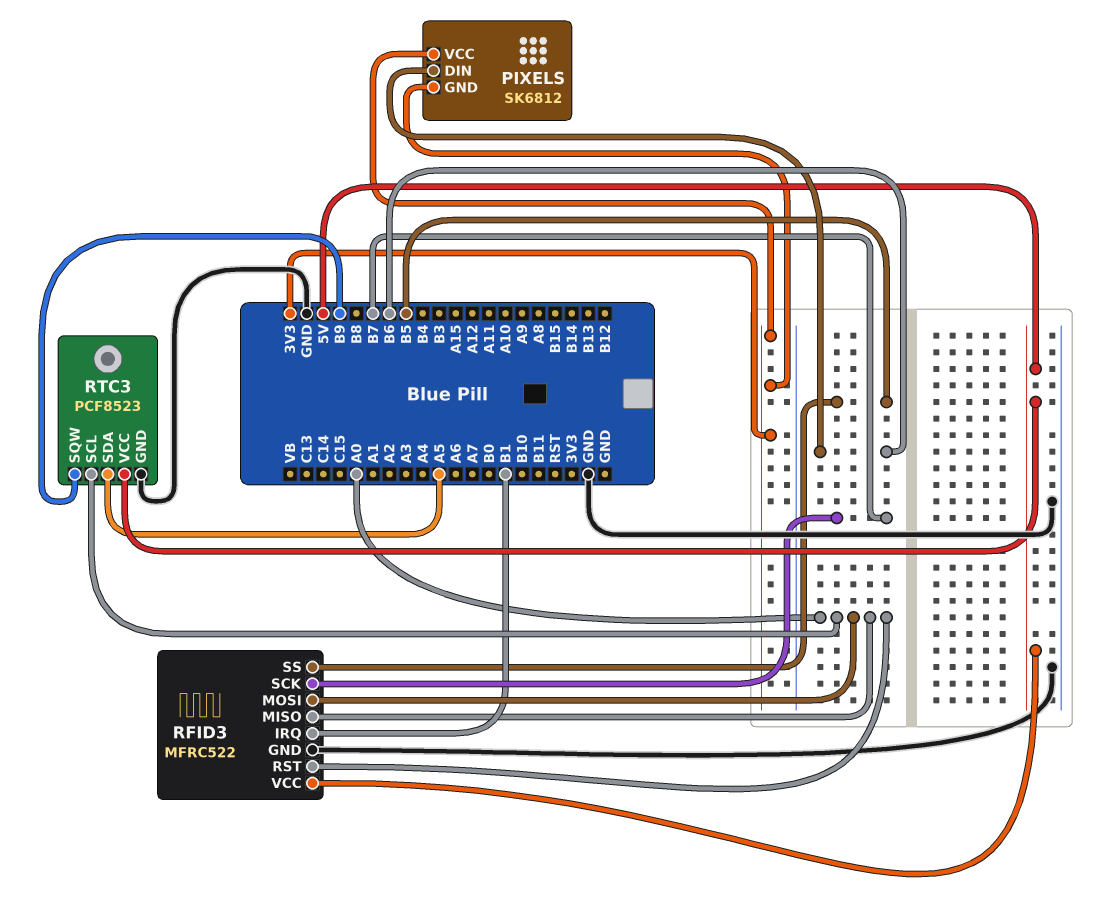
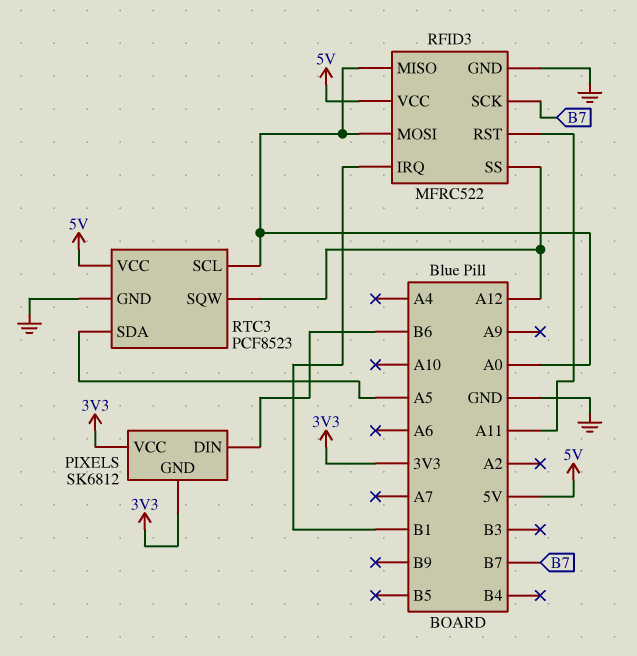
RFID3 pin RST: A0 -> A11
RFID3 pin SS: B5 -> A12
RTC3 pin SQW: B9 -> A12

